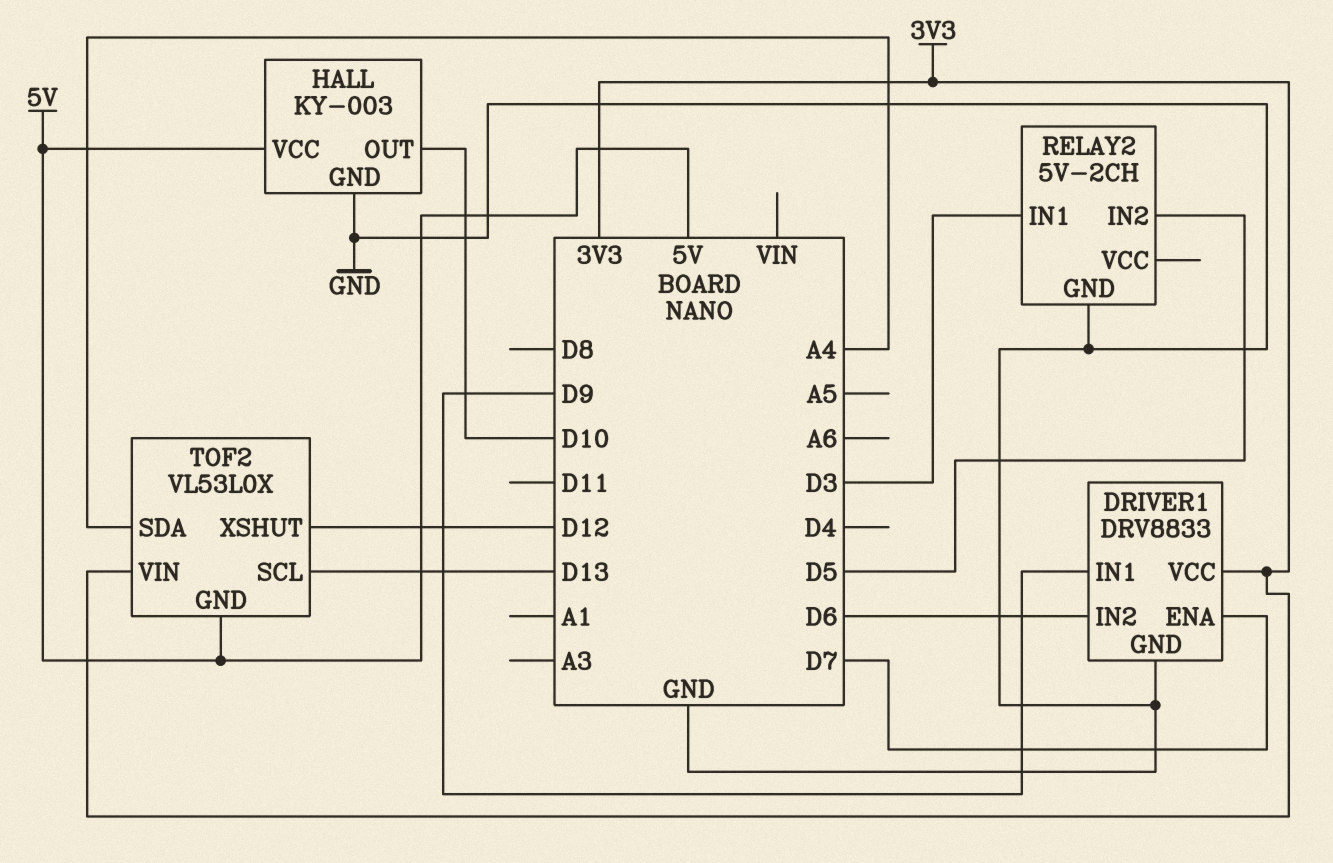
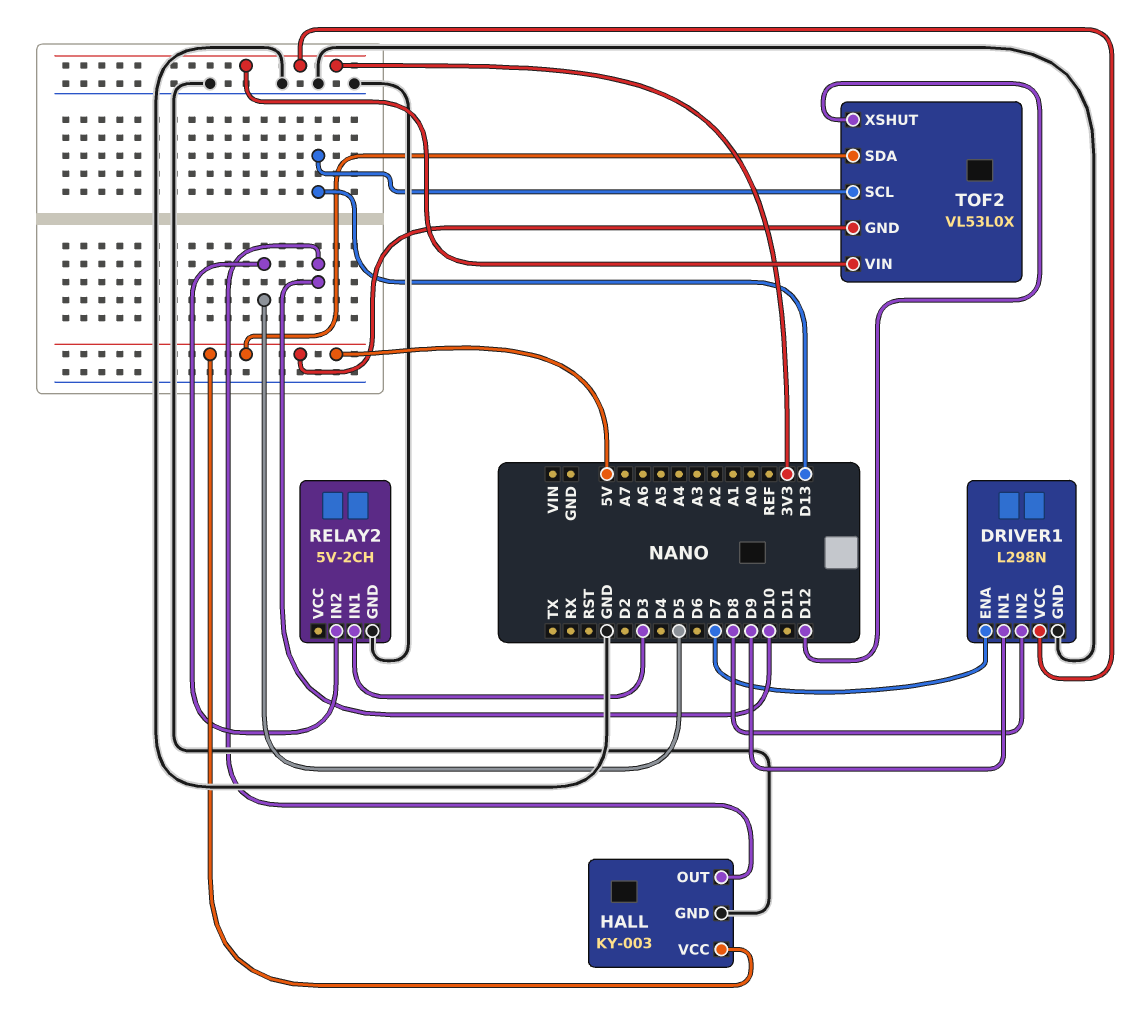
DRIVER1: DRV8833 -> L298N
DRIVER1 pin IN2: D6 -> D8
TOF2 pin SDA: A4 -> 5V

